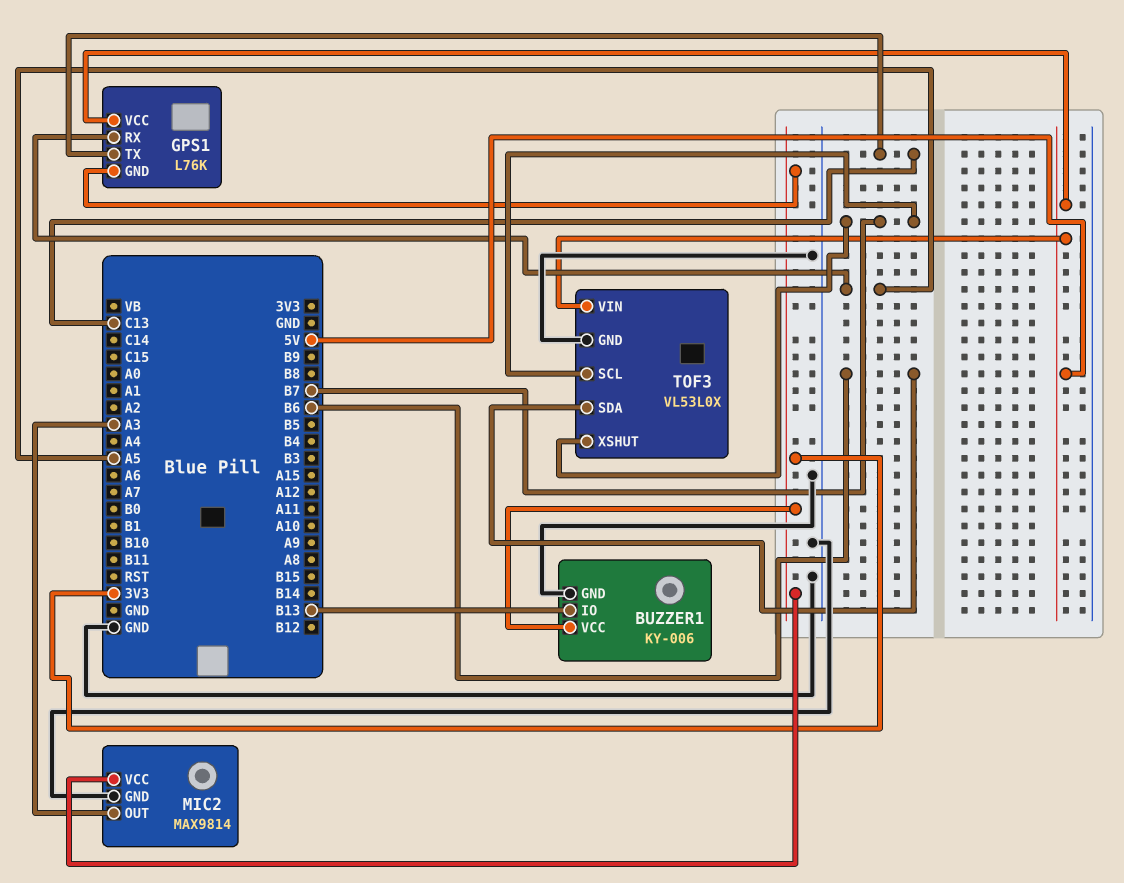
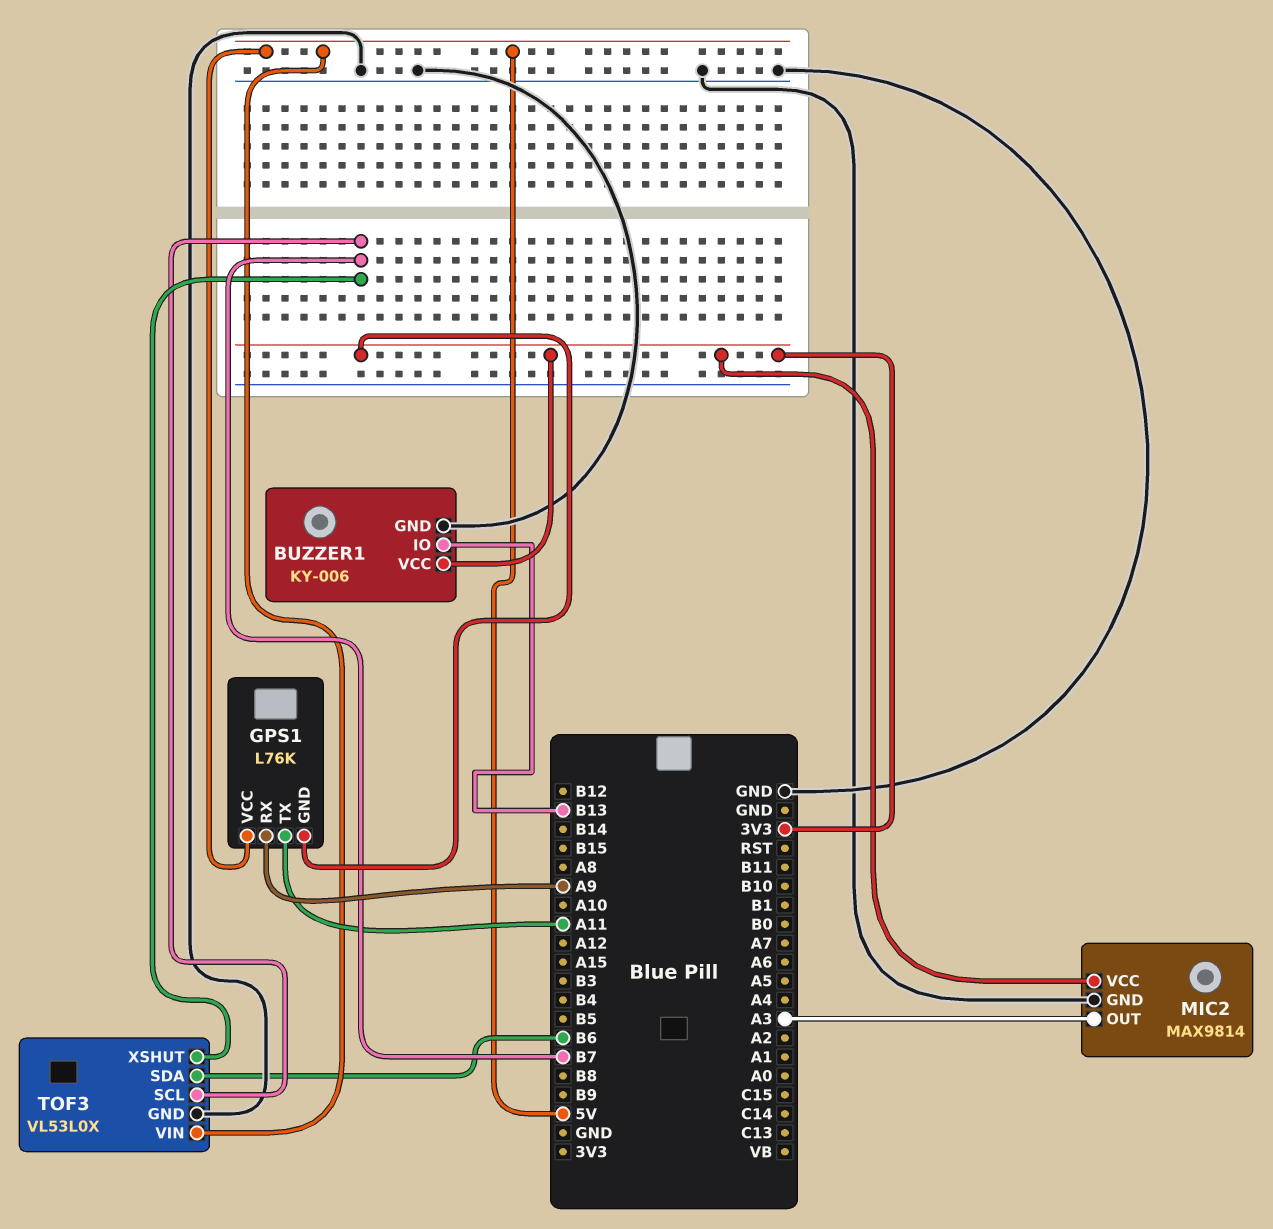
GPS1 pin RX: A5 -> A9
GPS1 pin TX: C13 -> A11

